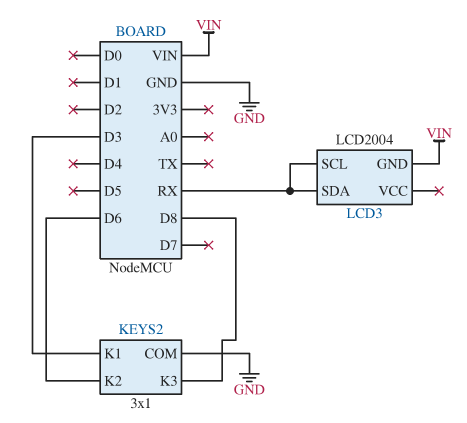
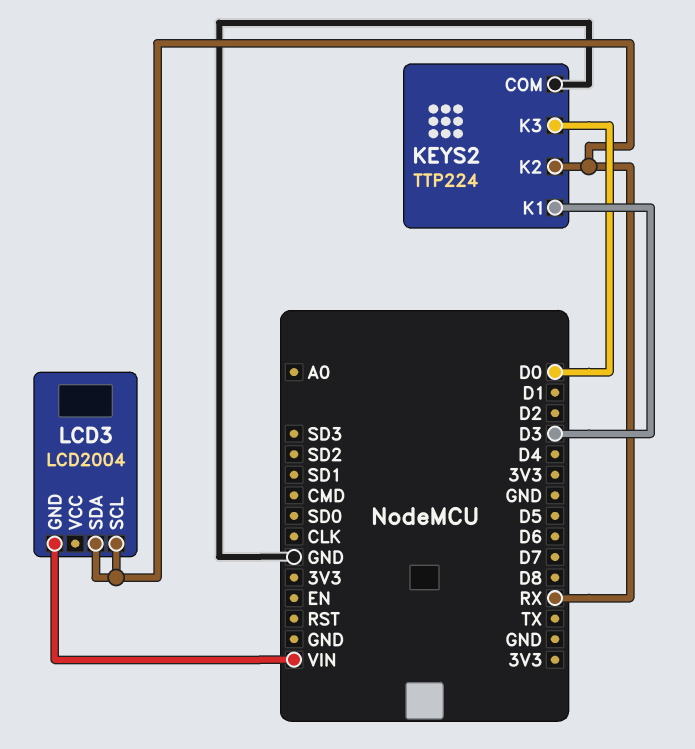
KEYS2: 3x1 -> TTP224
KEYS2 pin K2: D6 -> RX
KEYS2 pin K3: D8 -> D0

